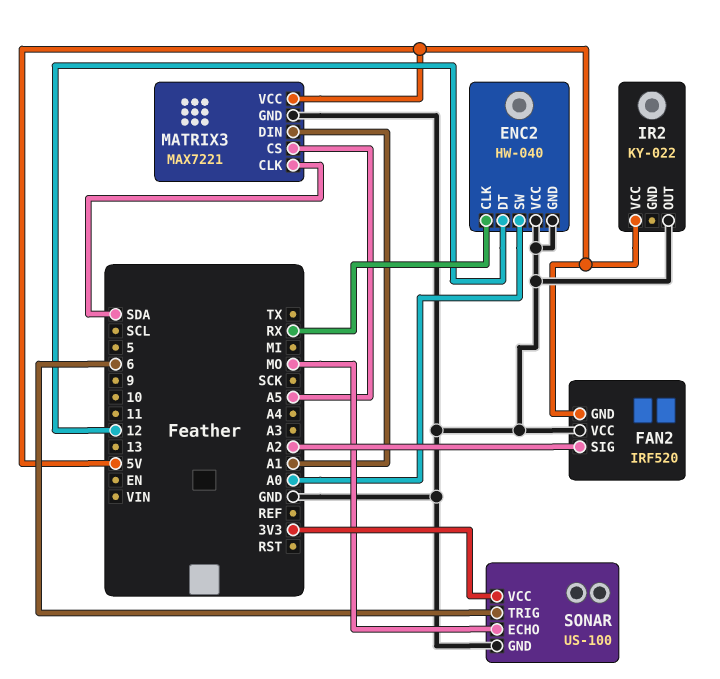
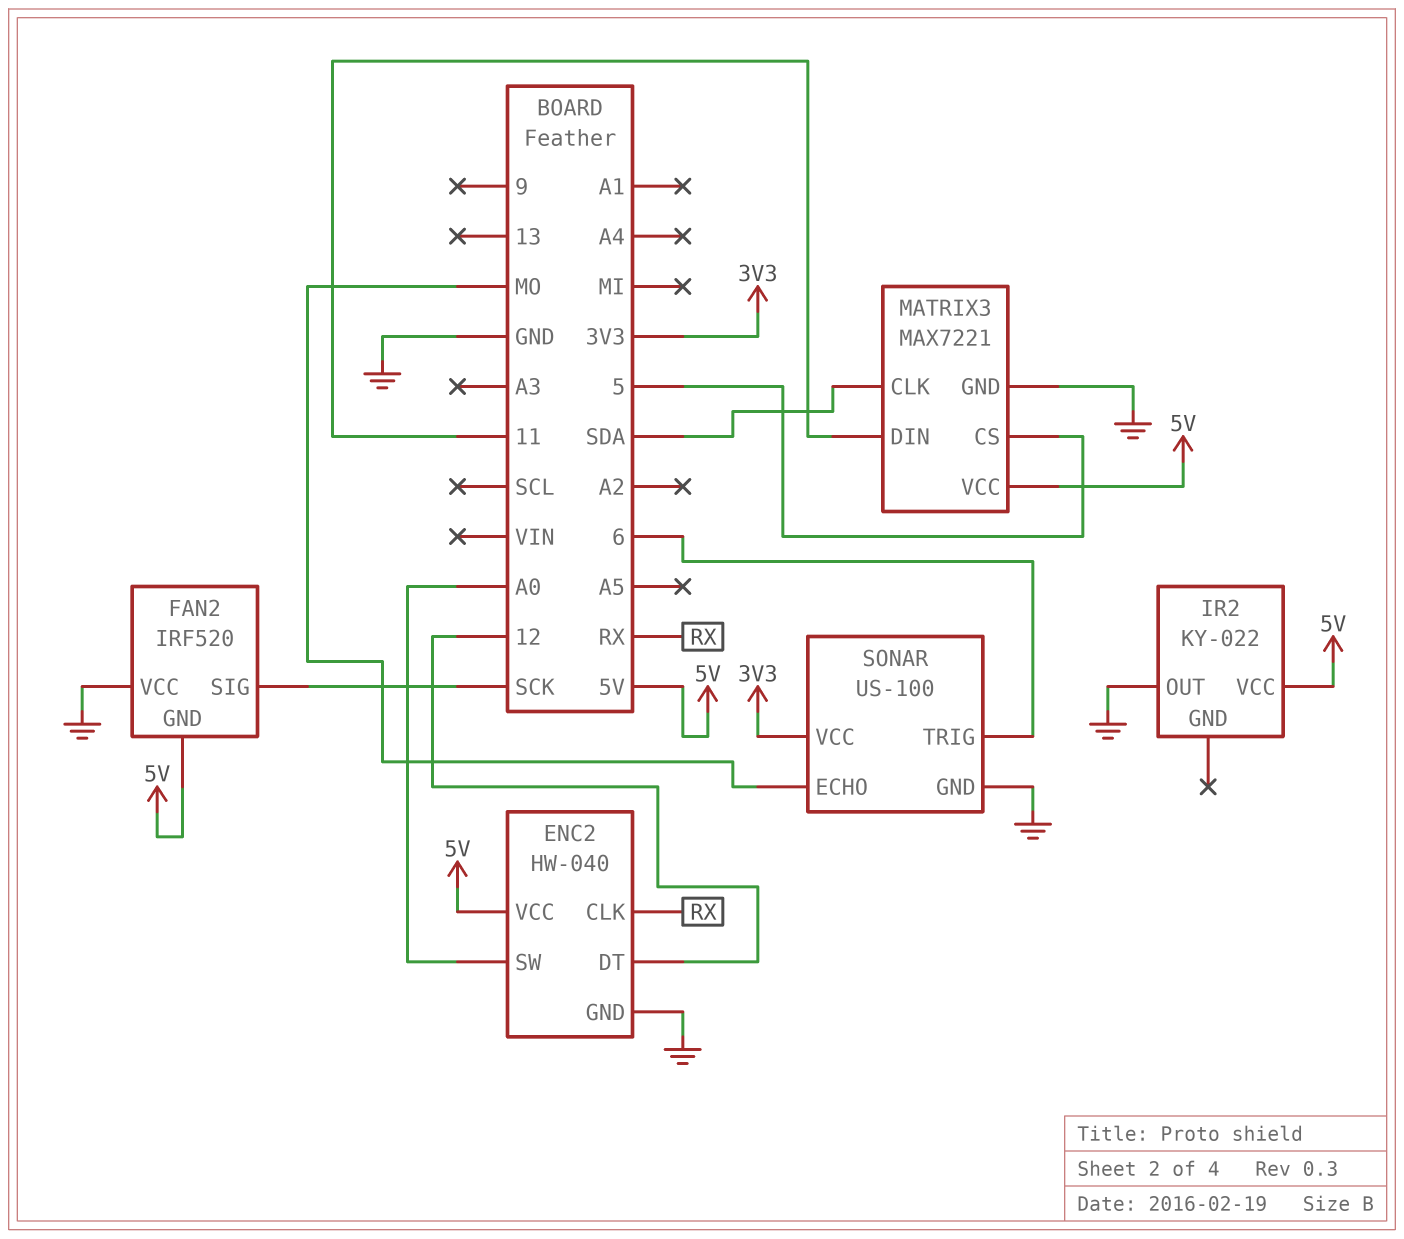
ENC2 pin VCC: GND -> 5V
FAN2 pin SIG: A2 -> SCK
MATRIX3 pin CS: A5 -> 5
MATRIX3 pin DIN: A1 -> 11

